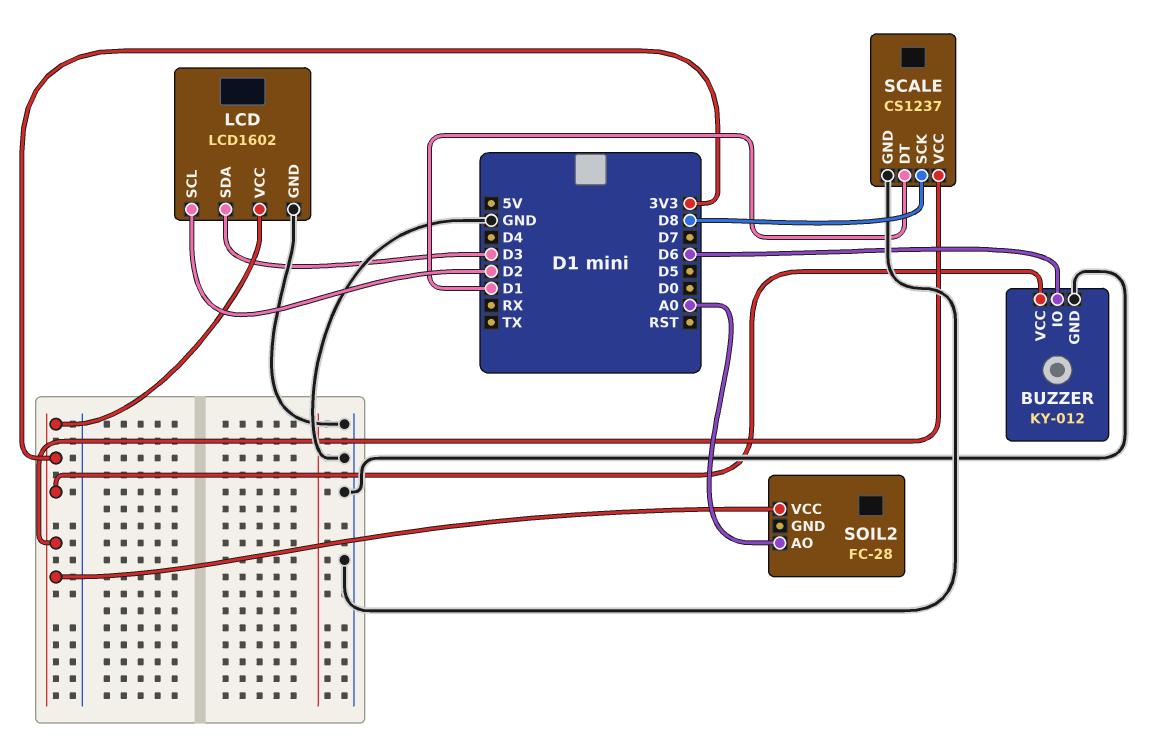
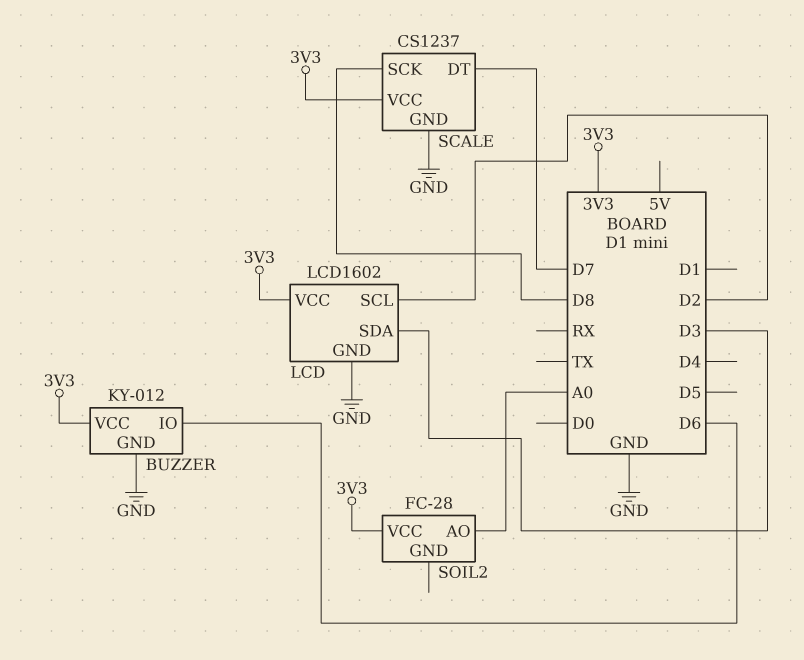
SCALE pin DT: D1 -> D7

